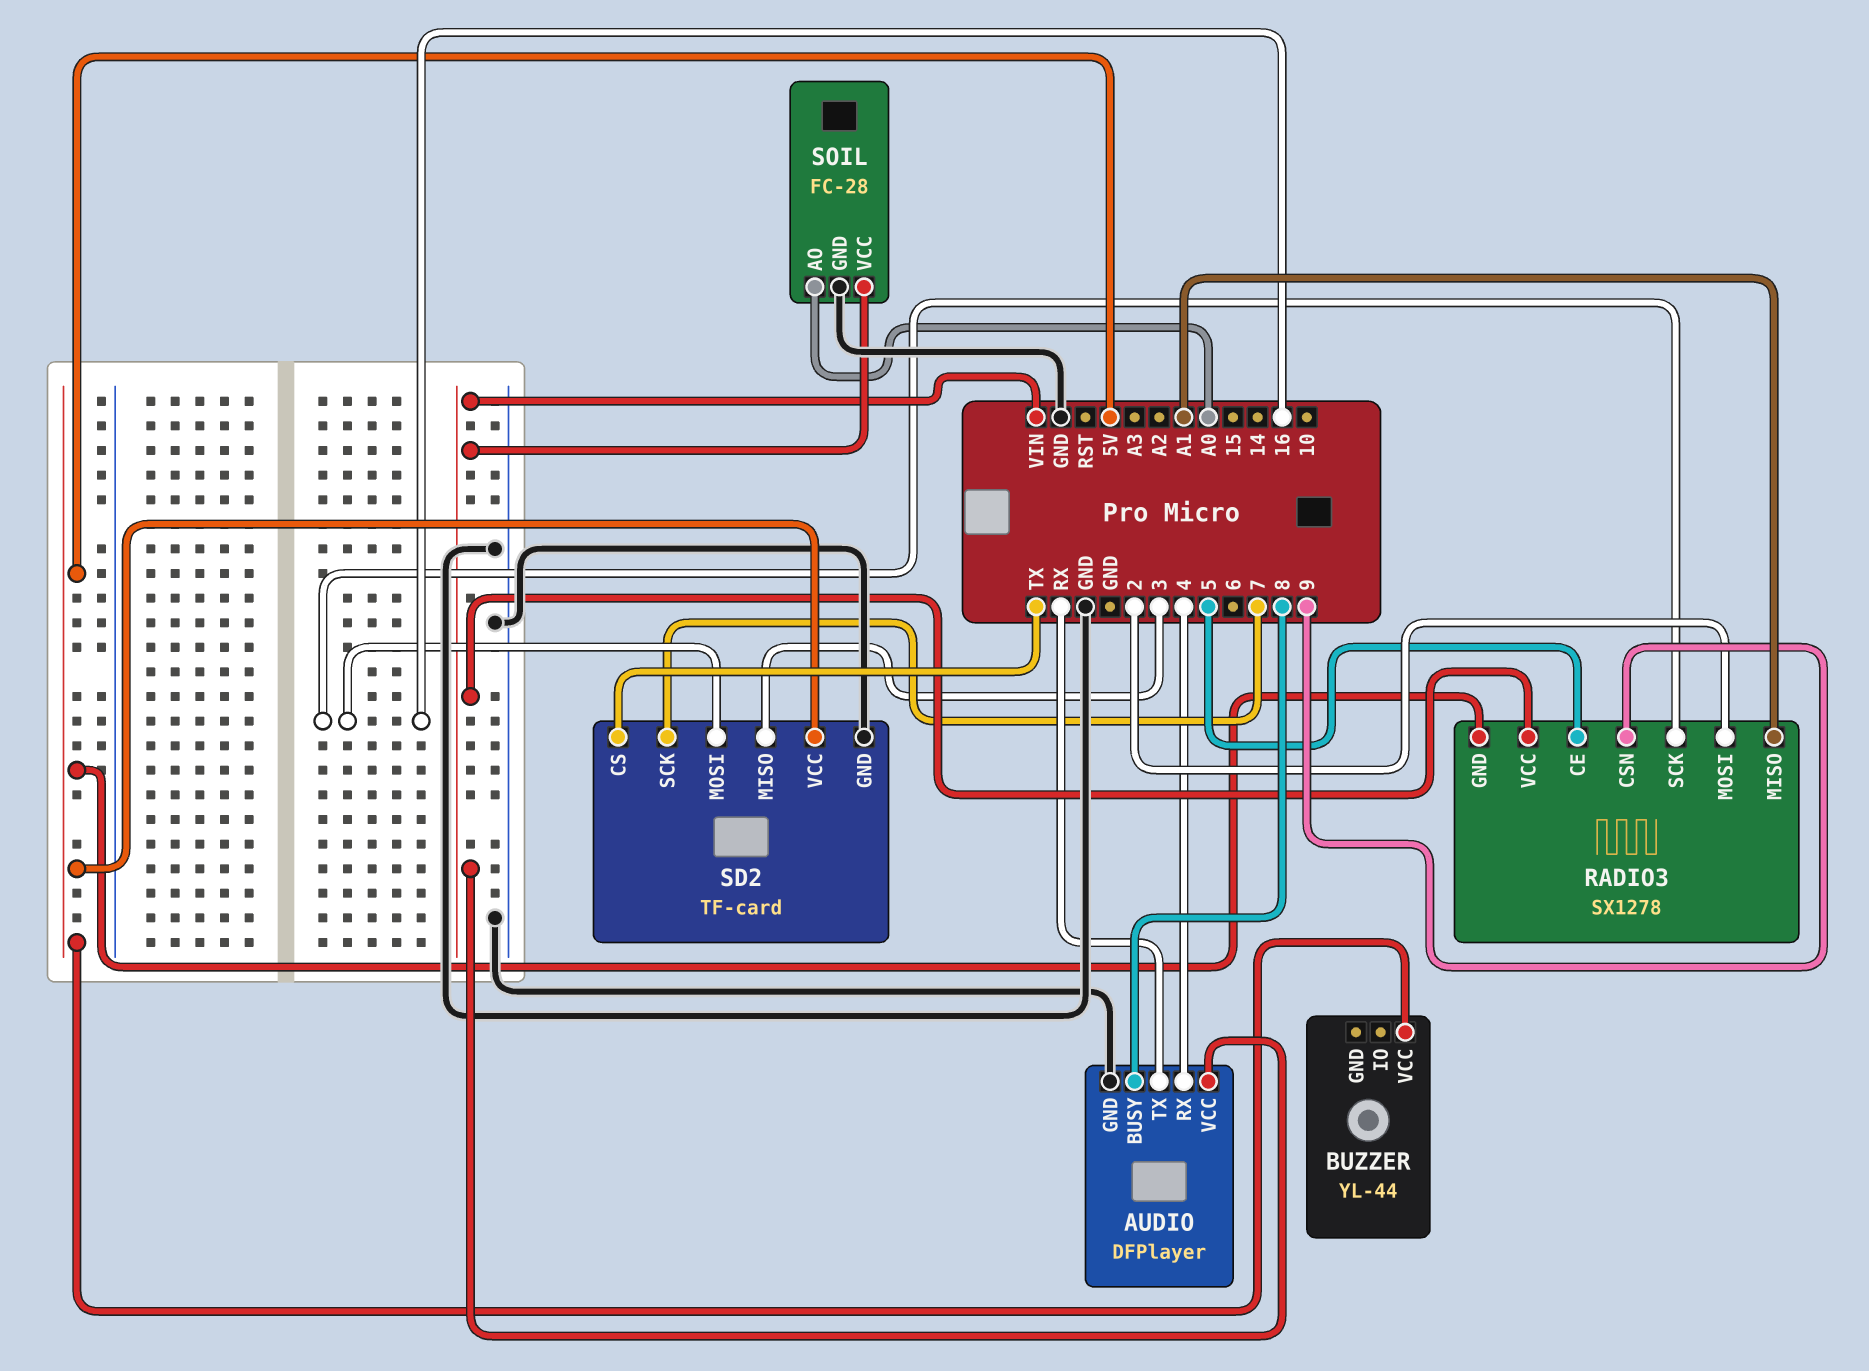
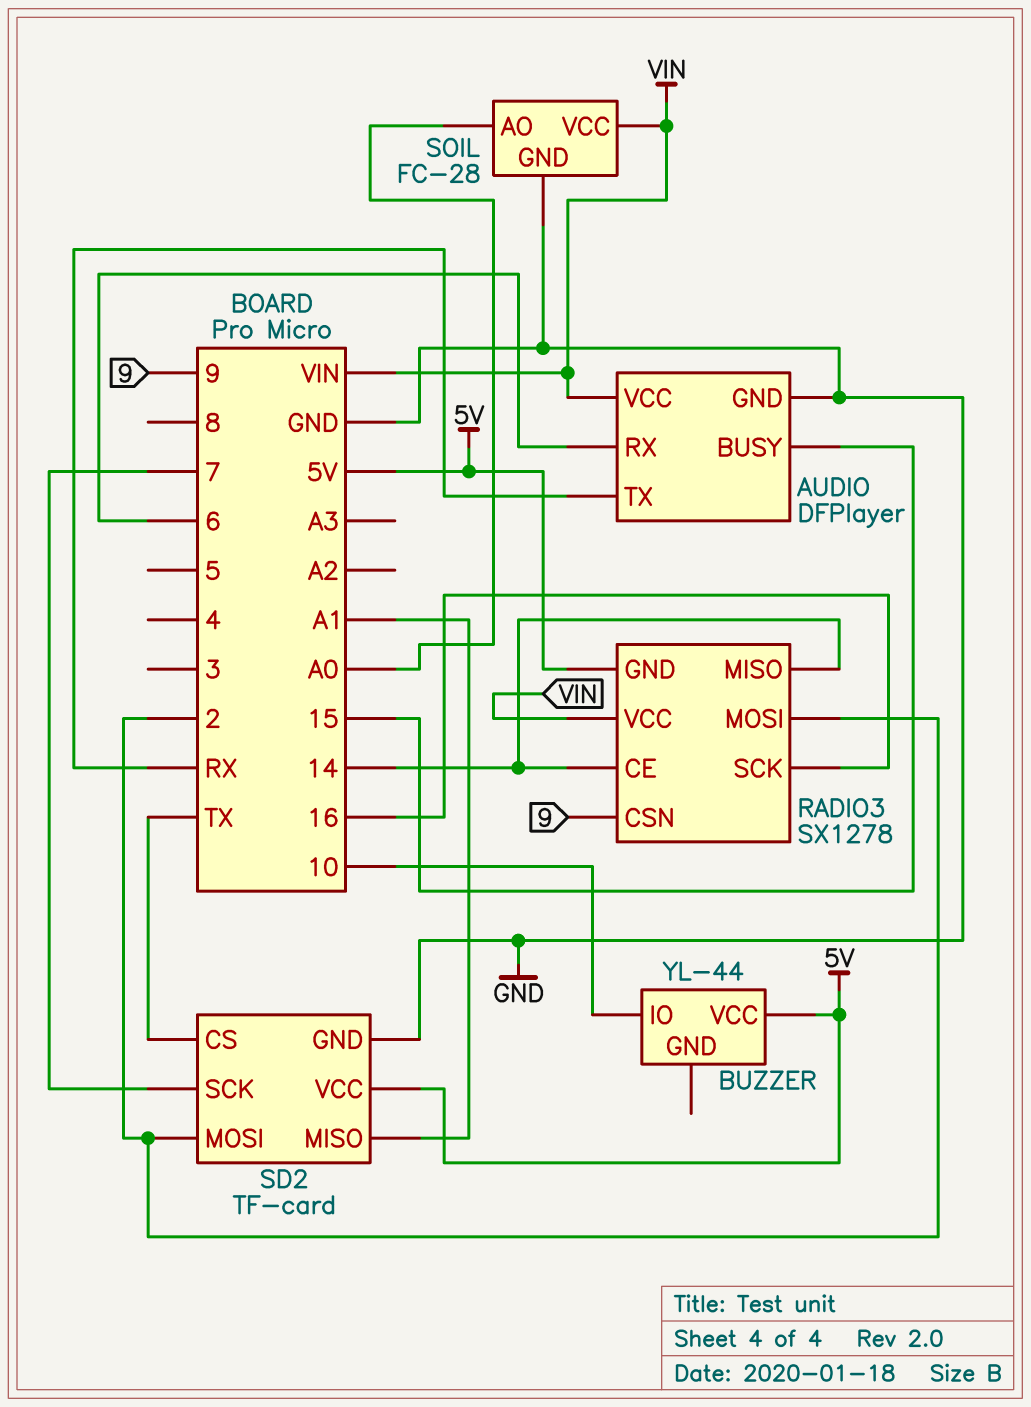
AUDIO pin BUSY: 8 -> 15
AUDIO pin RX: 4 -> 6
BUZZER pin IO: none -> 10
RADIO3 pin CE: 5 -> 14
RADIO3 pin MISO: A1 -> 14
SD2 pin MISO: 3 -> A1
SD2 pin MOSI: 16 -> 2

